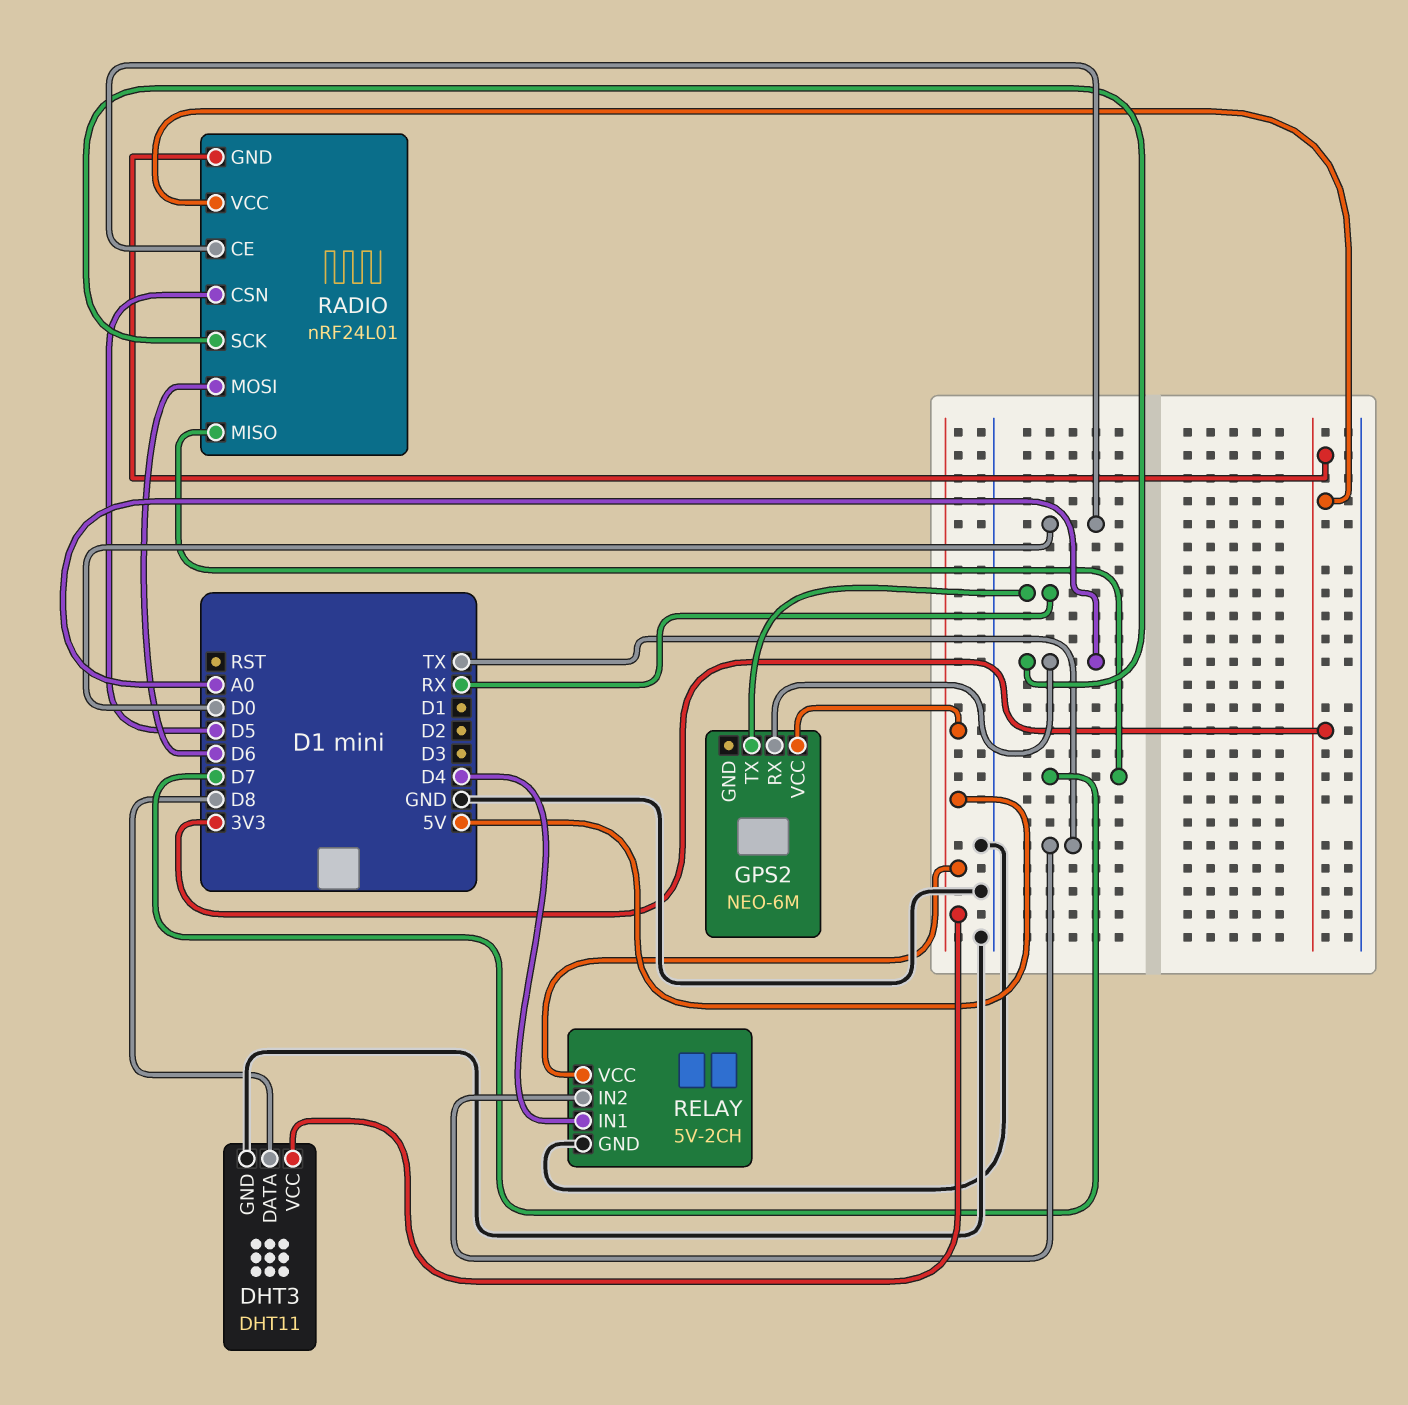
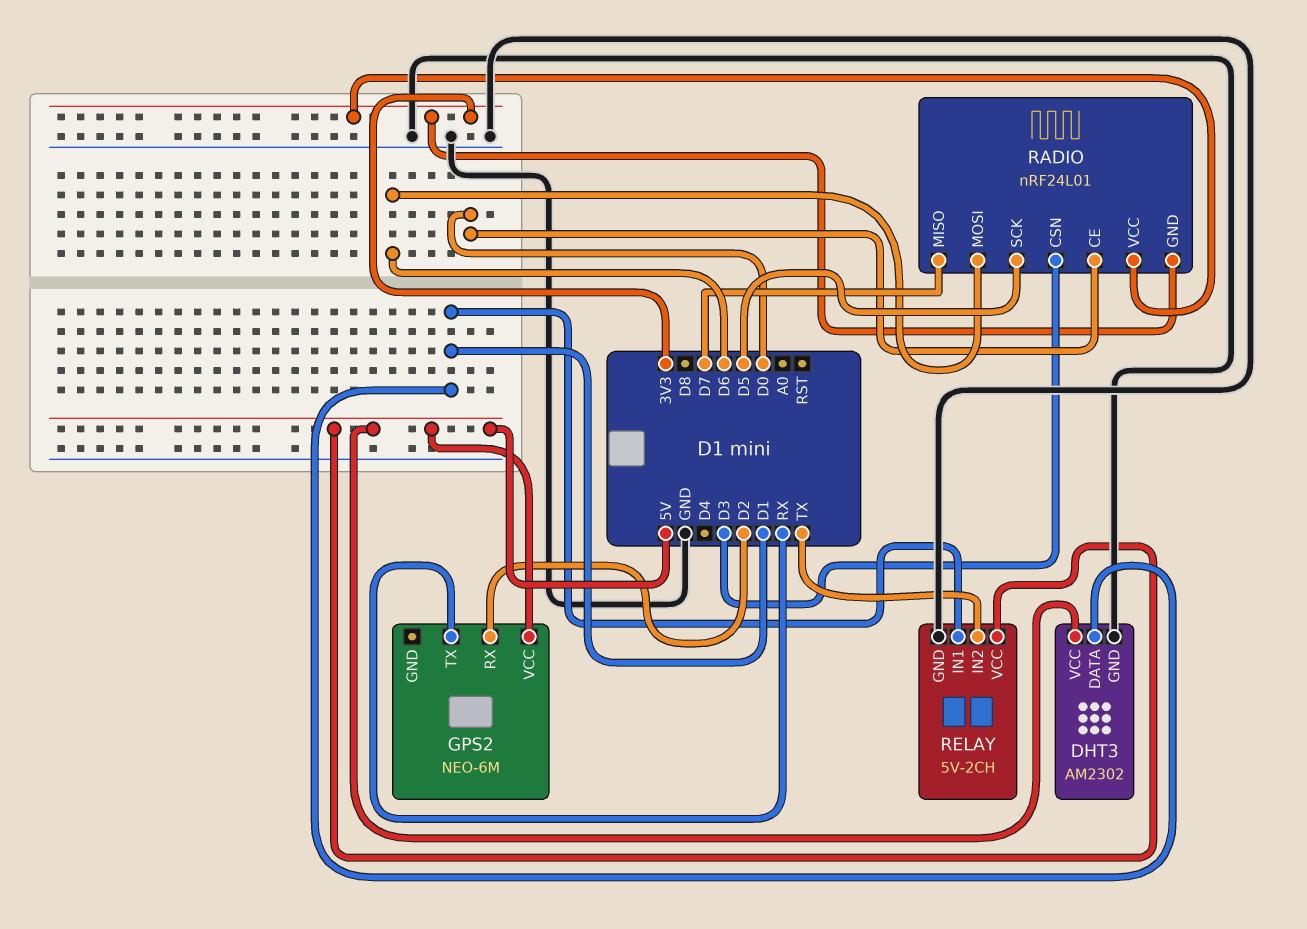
DHT3: DHT11 -> AM2302
DHT3 pin DATA: D8 -> D1
GPS2 pin RX: A0 -> D2
RADIO pin CSN: D5 -> D3
RADIO pin SCK: A0 -> D5
RELAY pin IN1: D4 -> D1

